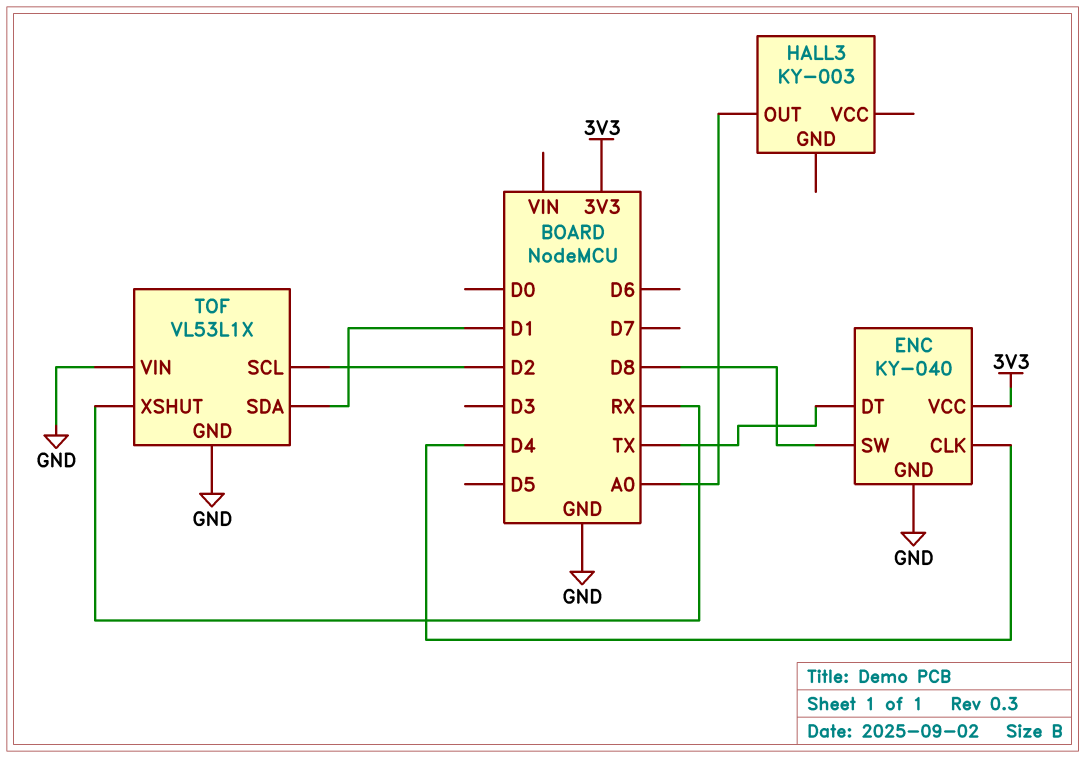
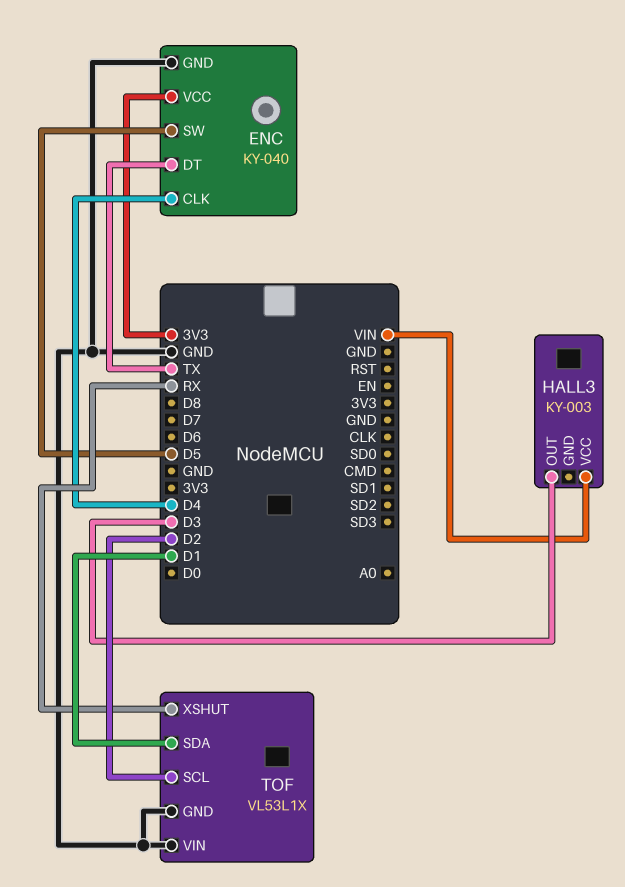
ENC pin SW: D8 -> D5
HALL3 pin OUT: A0 -> D3
HALL3 pin VCC: none -> VIN

